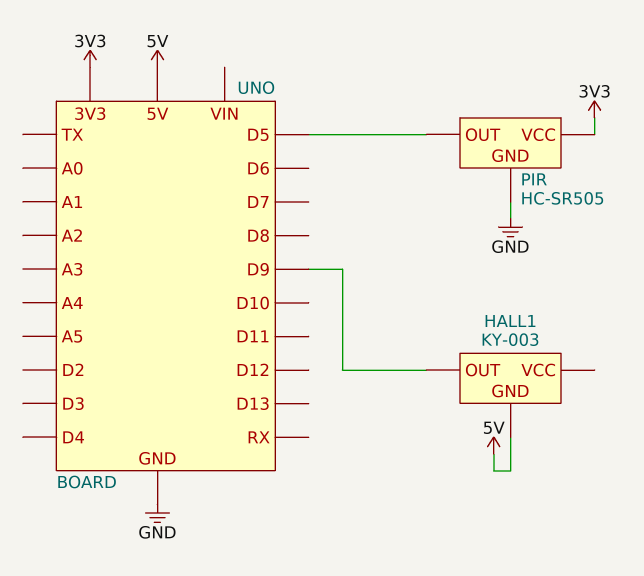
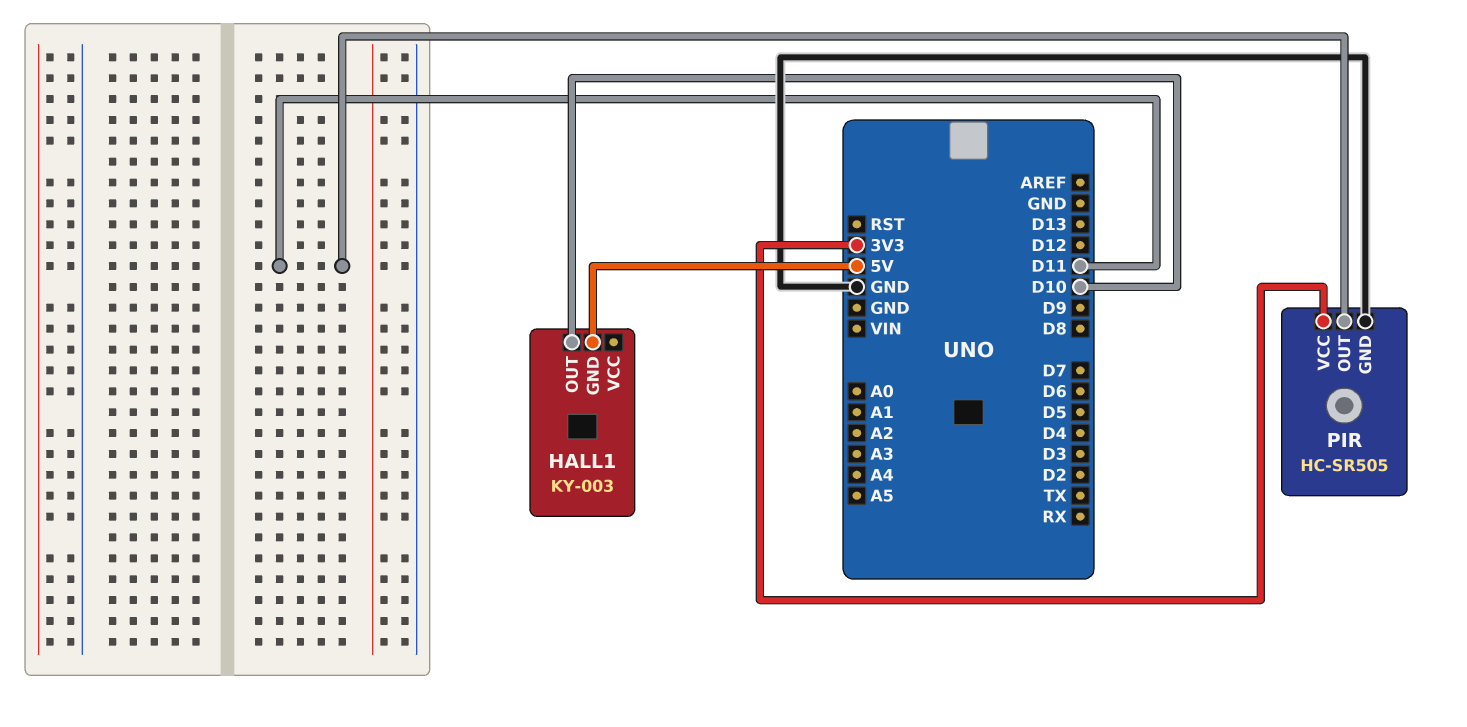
HALL1 pin OUT: D9 -> D10
PIR pin OUT: D5 -> D11

